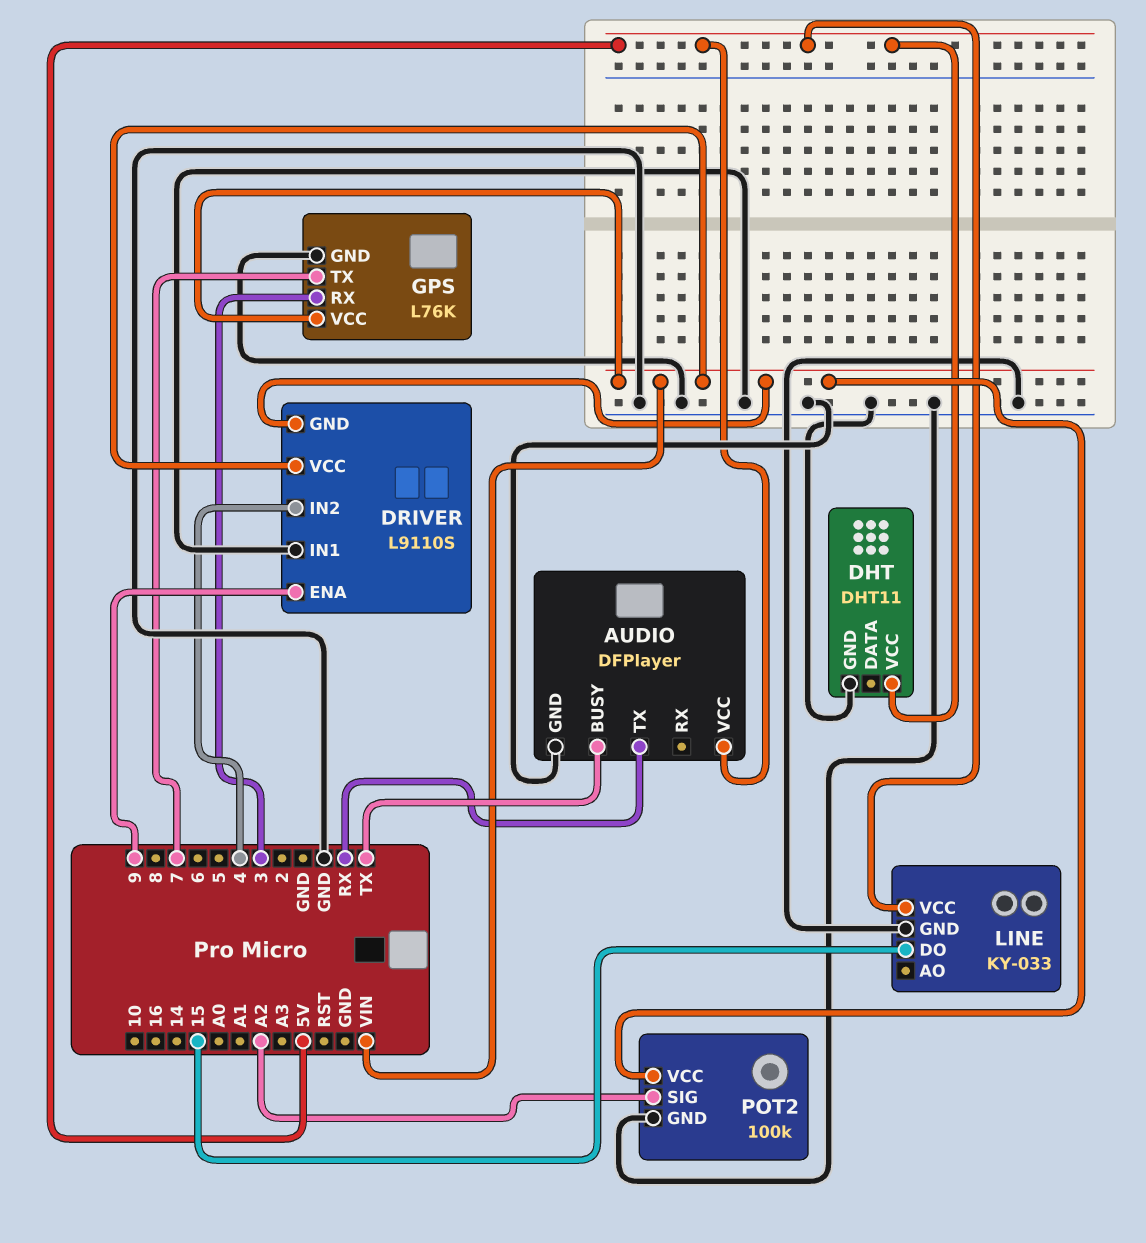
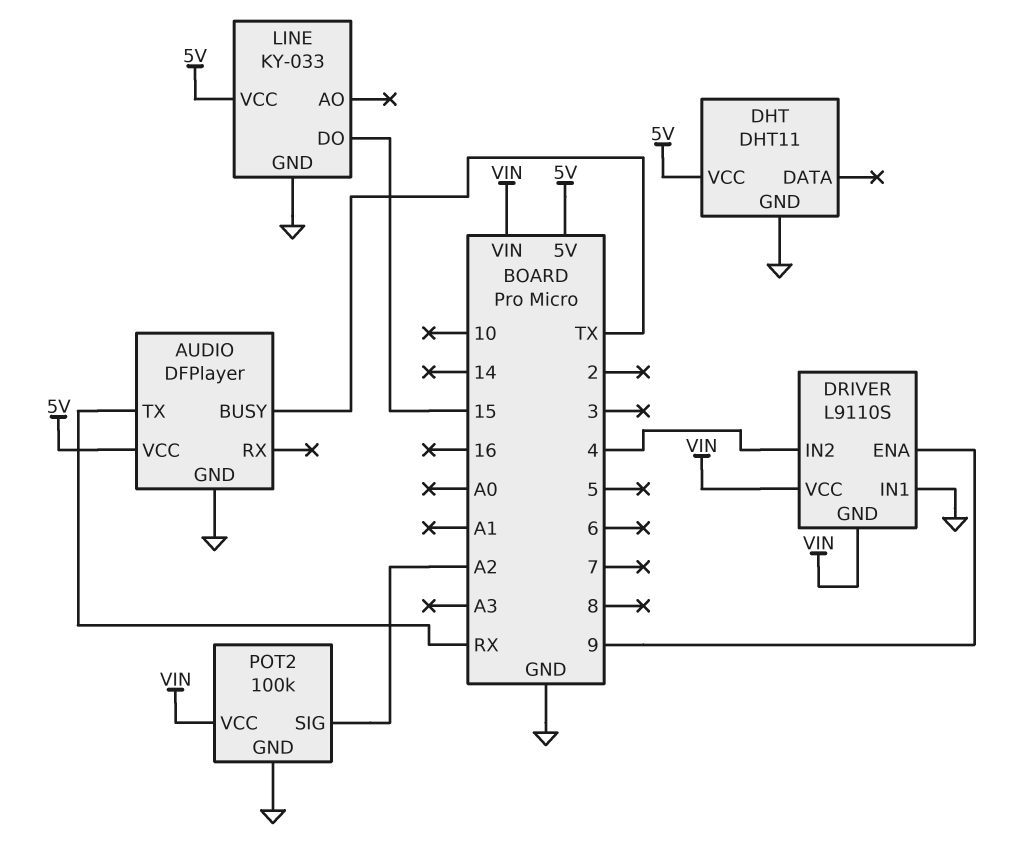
GPS: L76K -> none
GPS pin GND: GND -> none
GPS pin RX: 3 -> none
GPS pin TX: 7 -> none
GPS pin VCC: VIN -> none

